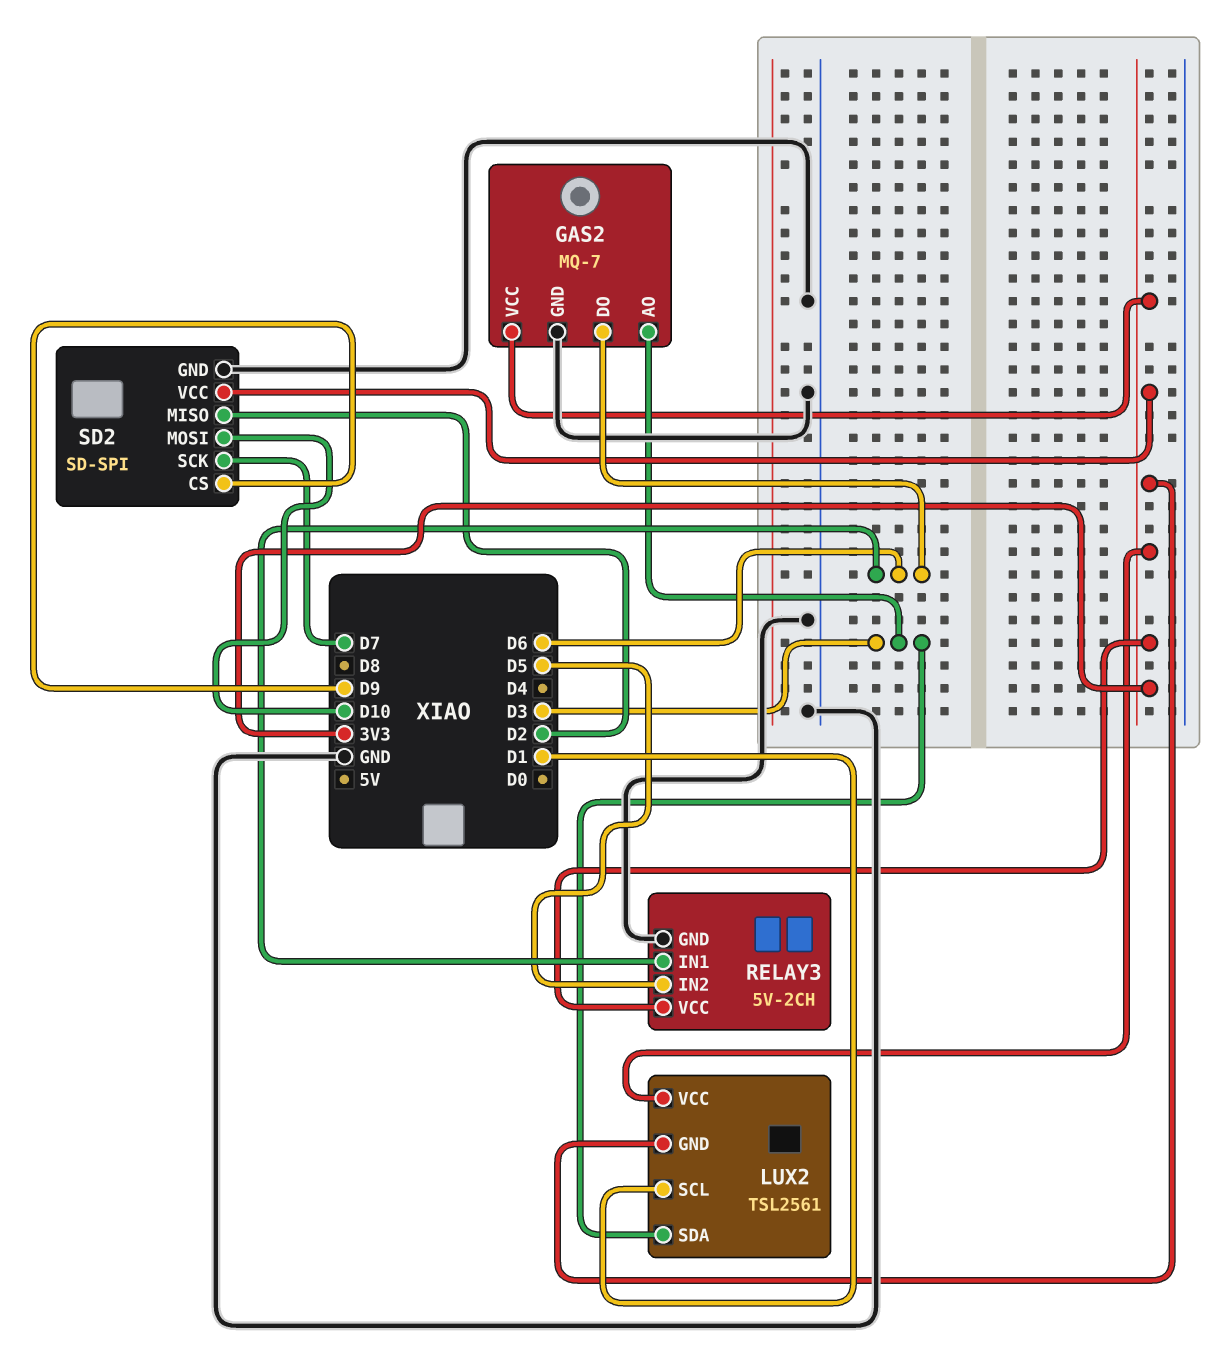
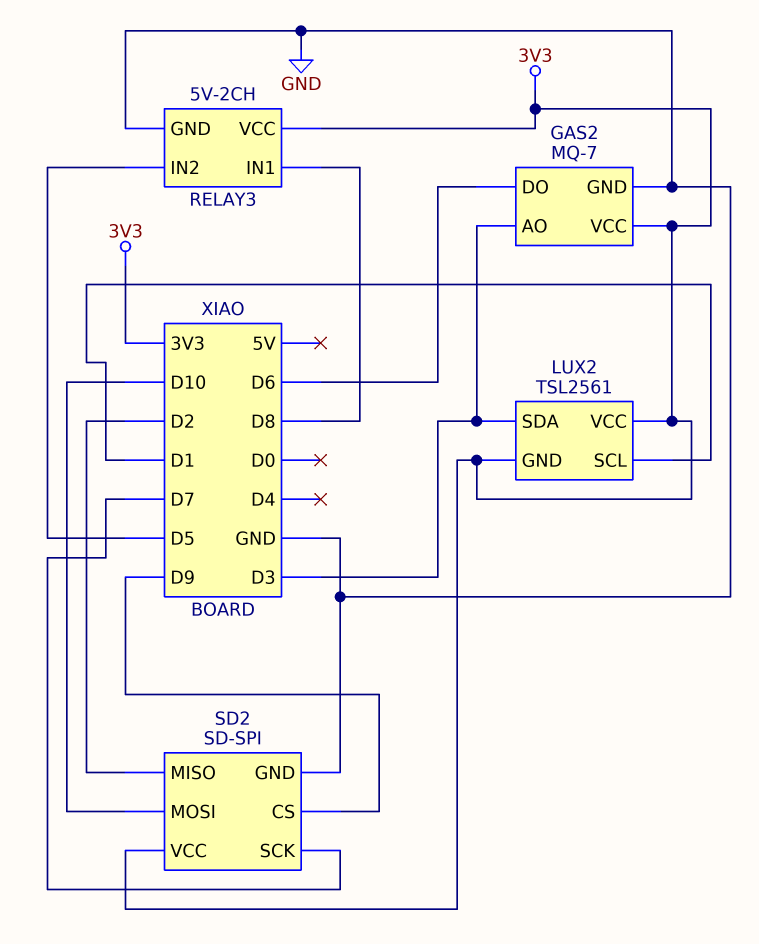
RELAY3 pin IN1: D6 -> D8

